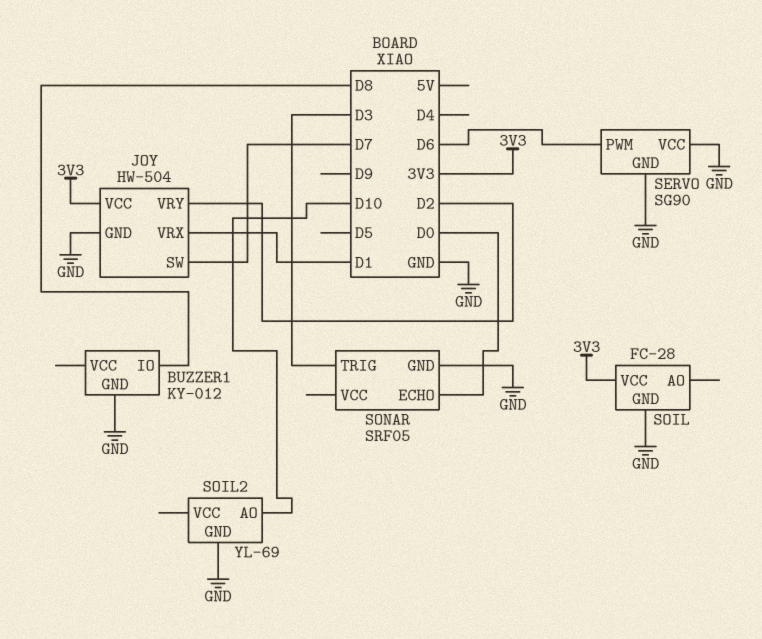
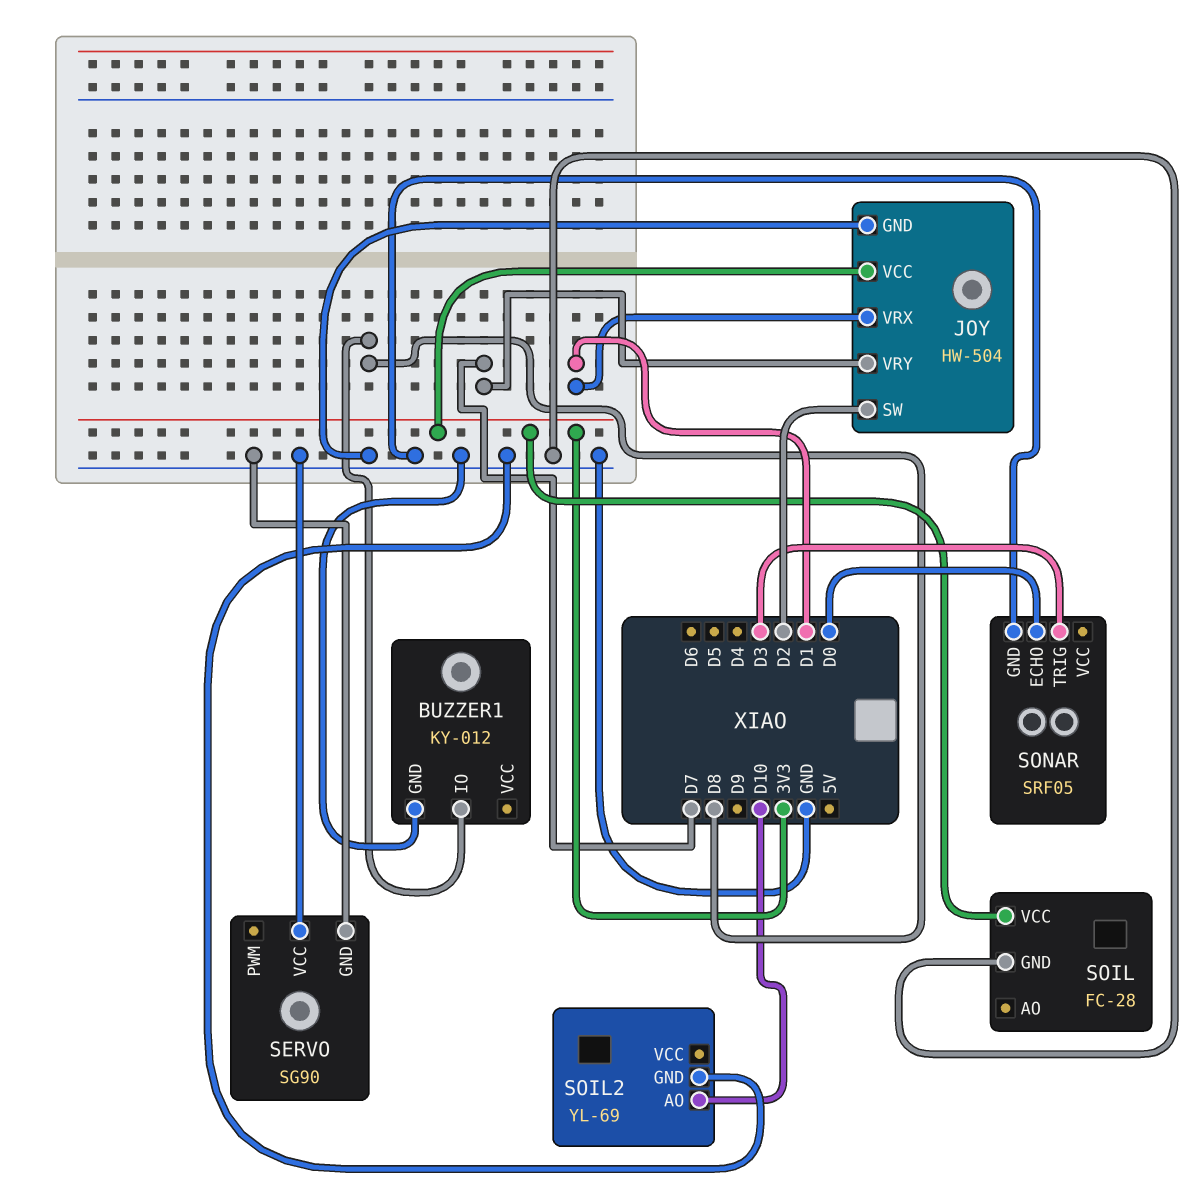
JOY pin SW: D7 -> D2
JOY pin VRY: D2 -> D7
SERVO pin PWM: D6 -> none

